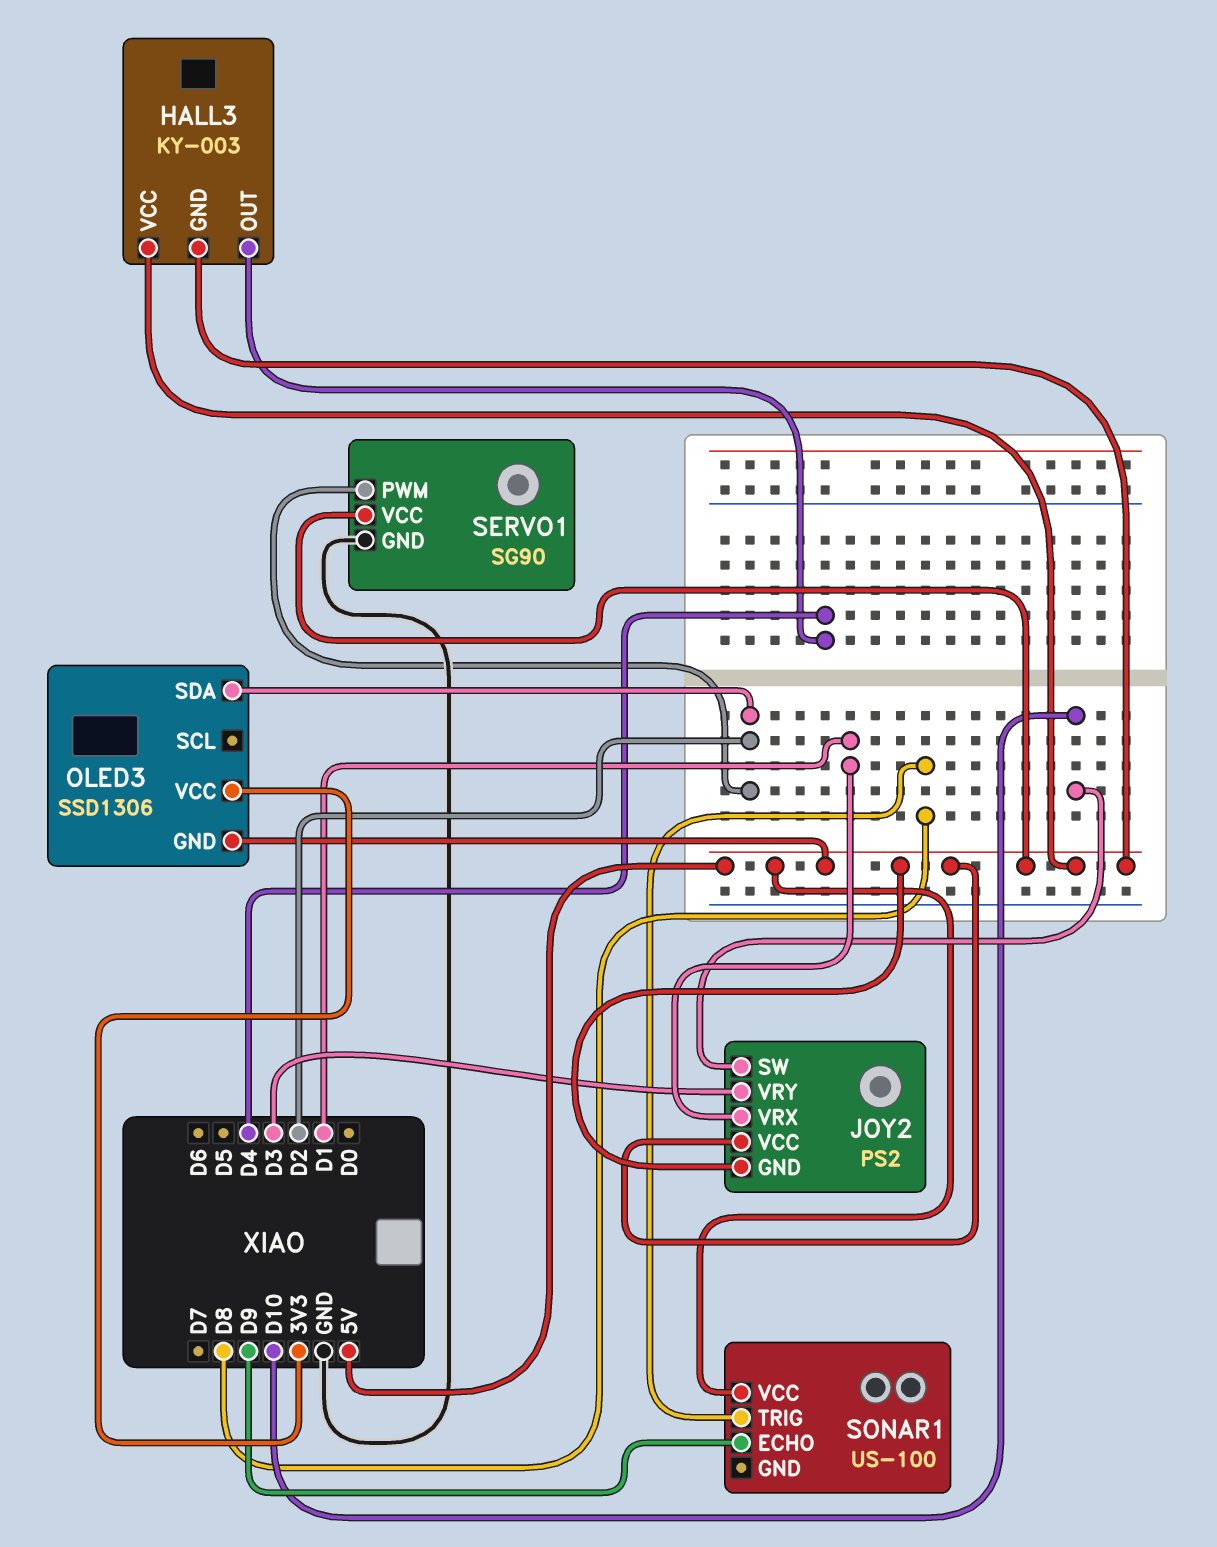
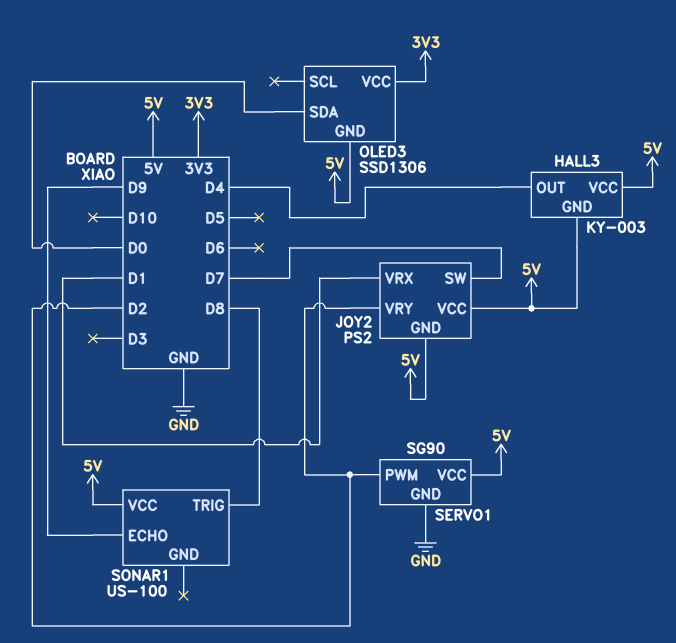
JOY2 pin SW: D10 -> D7
JOY2 pin VRY: D3 -> D2
OLED3 pin SDA: D2 -> D0

